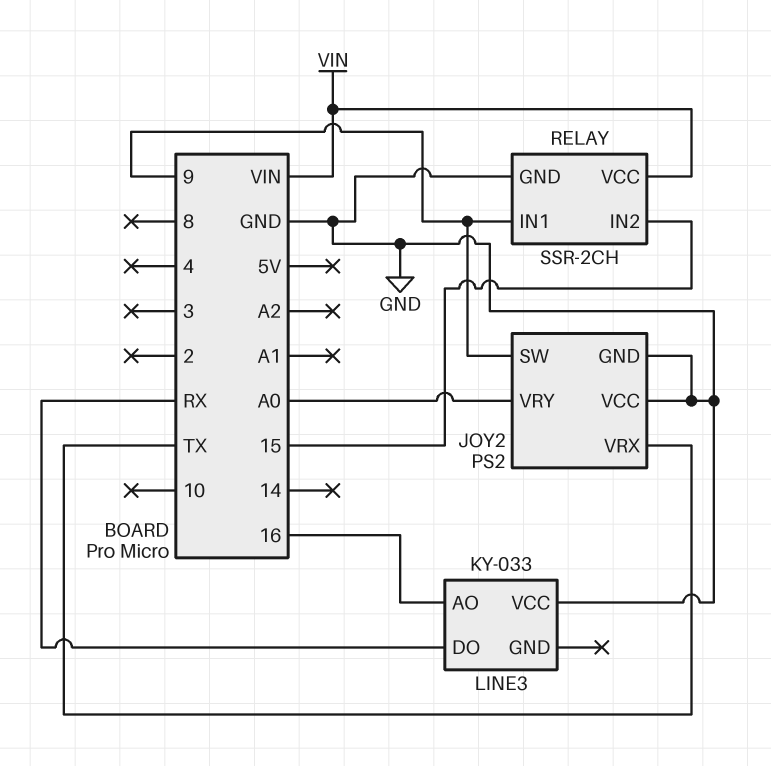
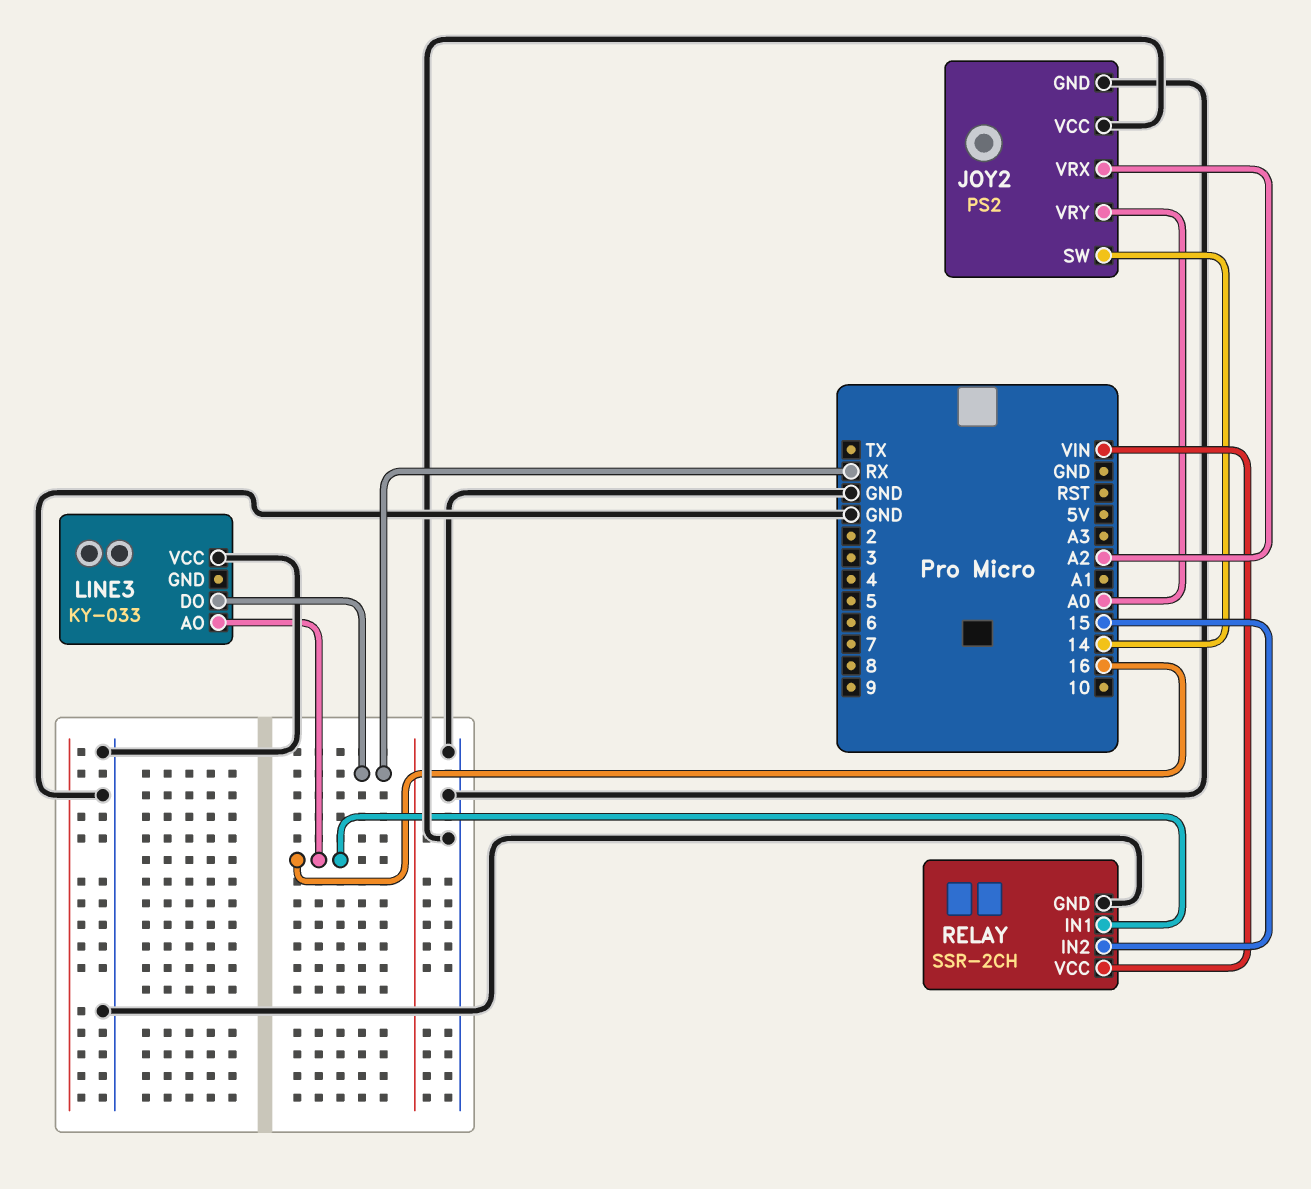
JOY2 pin SW: 9 -> 14
JOY2 pin VRX: TX -> A2
RELAY pin IN1: 9 -> 16

